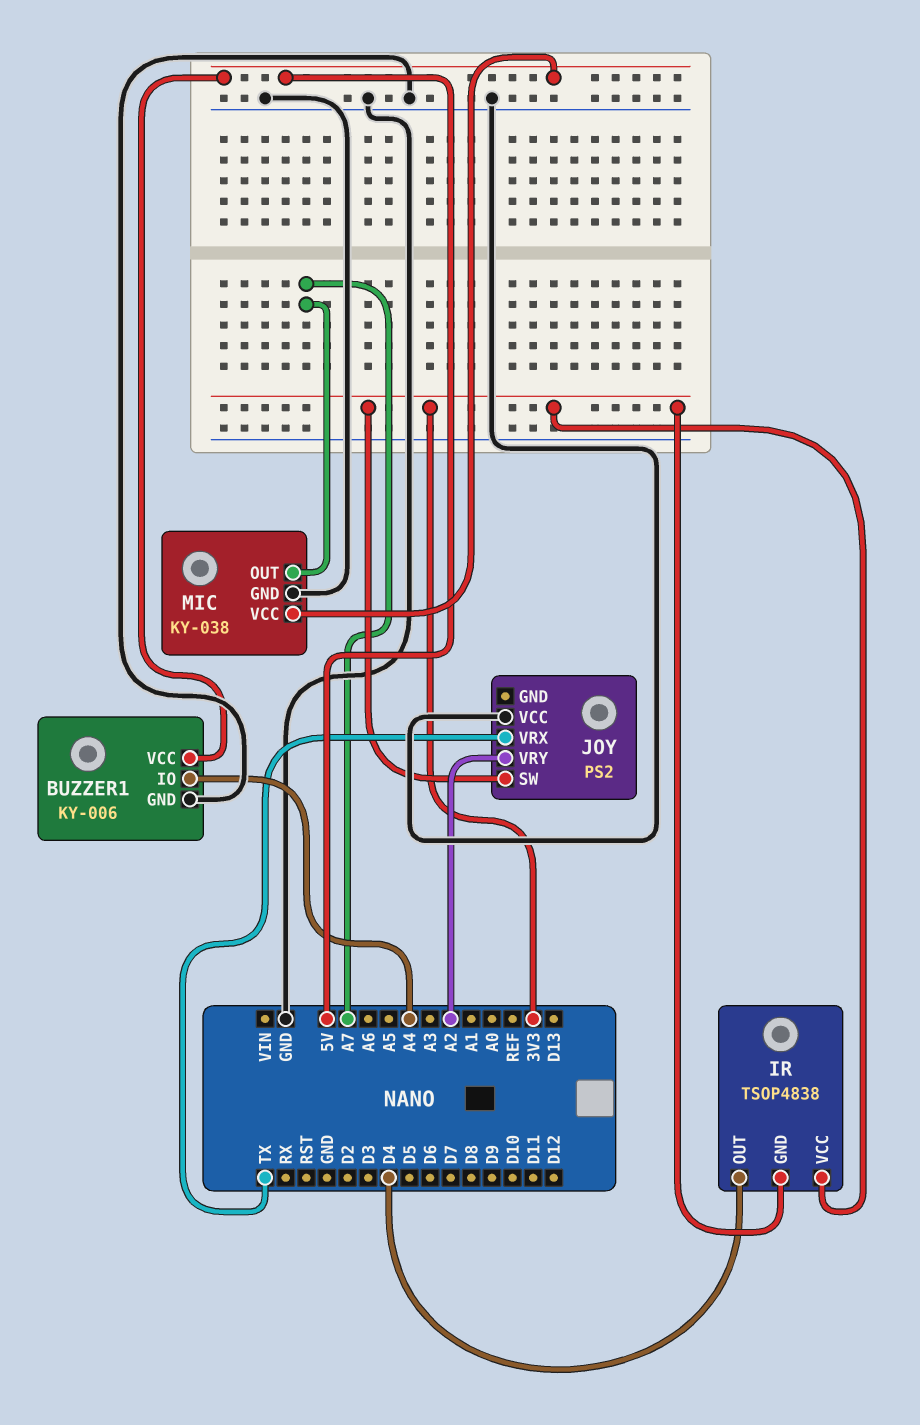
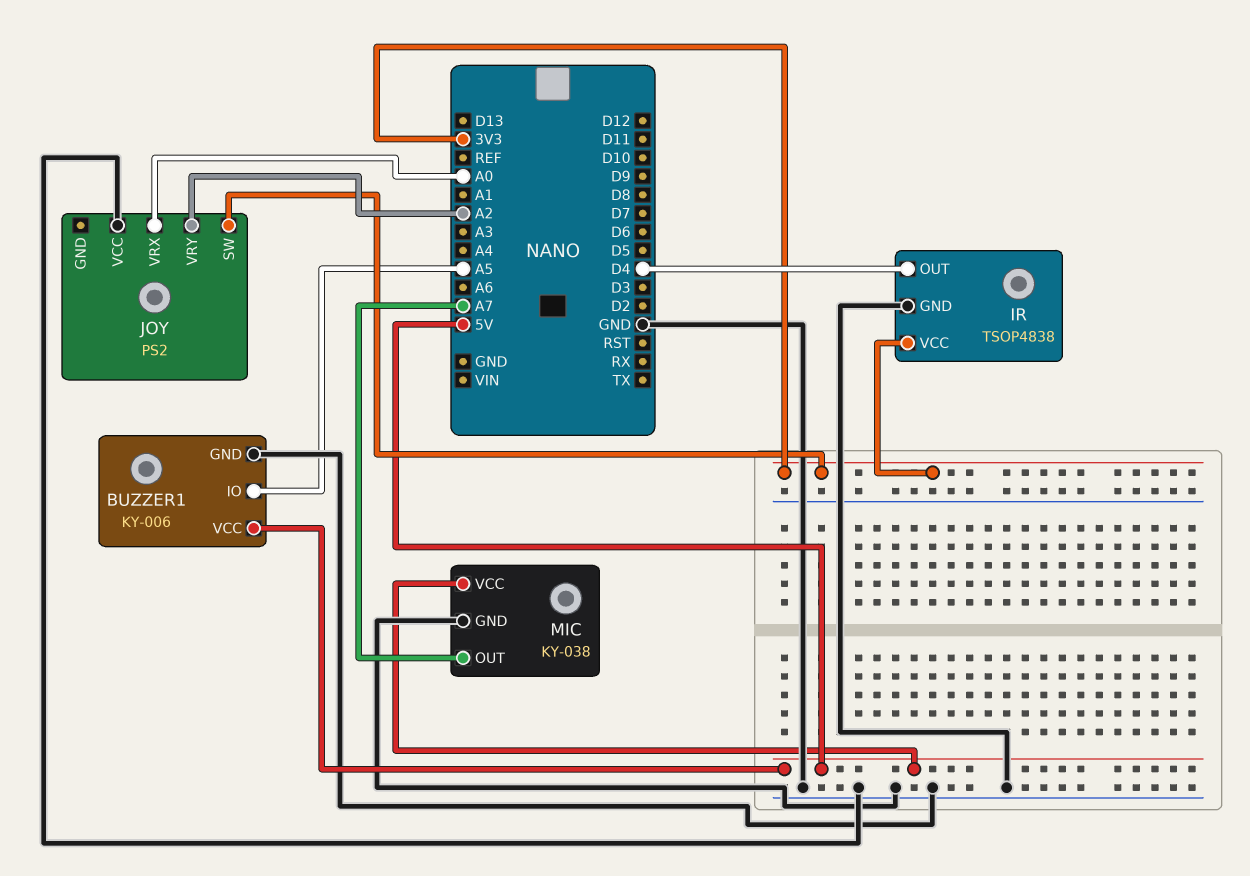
BUZZER1 pin IO: A4 -> A5
IR pin GND: 3V3 -> GND
JOY pin VRX: TX -> A0

